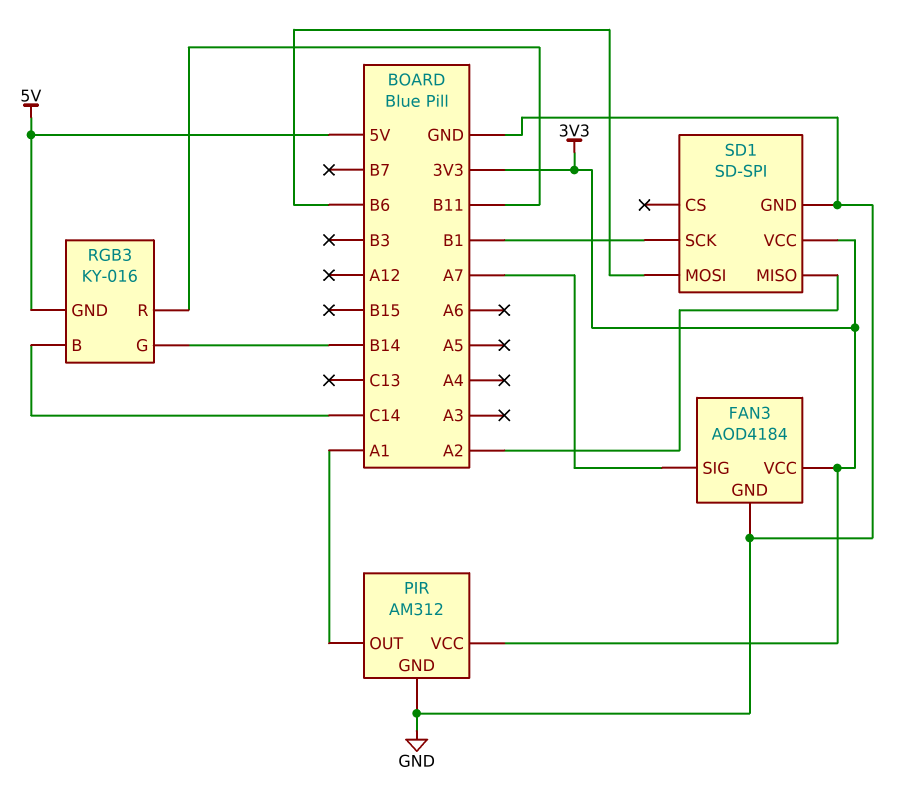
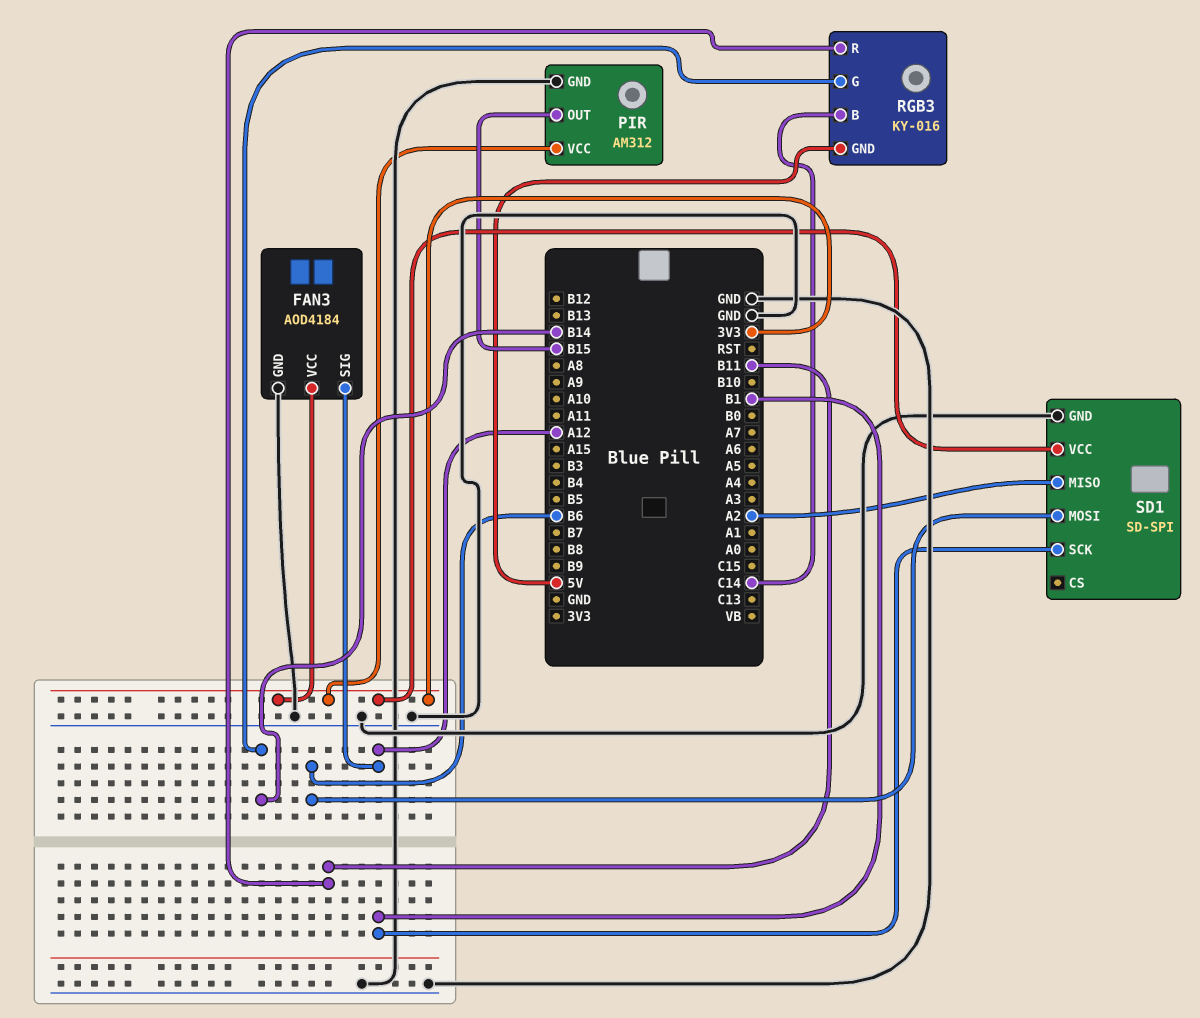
FAN3 pin SIG: A7 -> A12
PIR pin OUT: A1 -> B15

